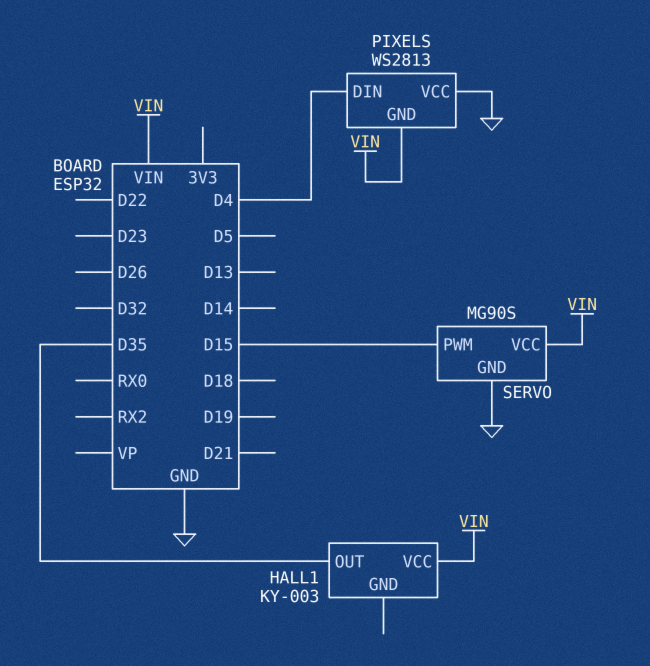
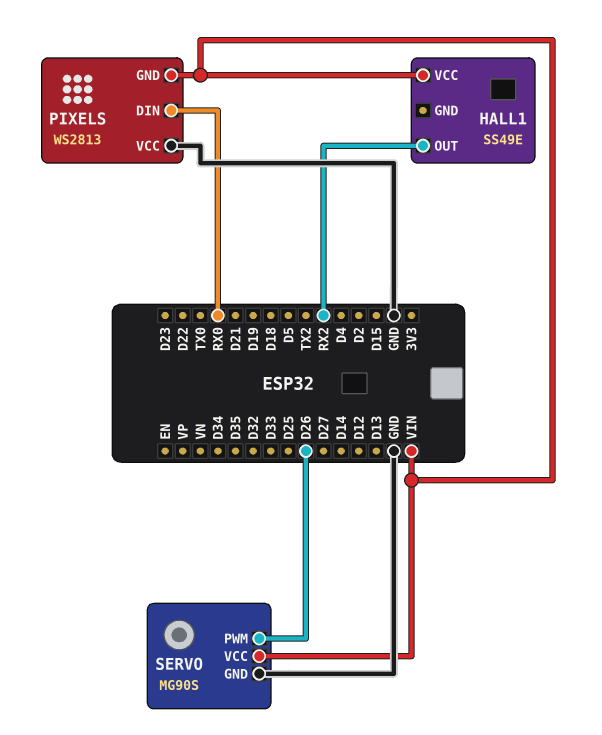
HALL1: KY-003 -> SS49E
HALL1 pin OUT: D35 -> RX2
PIXELS pin DIN: D4 -> RX0
SERVO pin PWM: D15 -> D26

